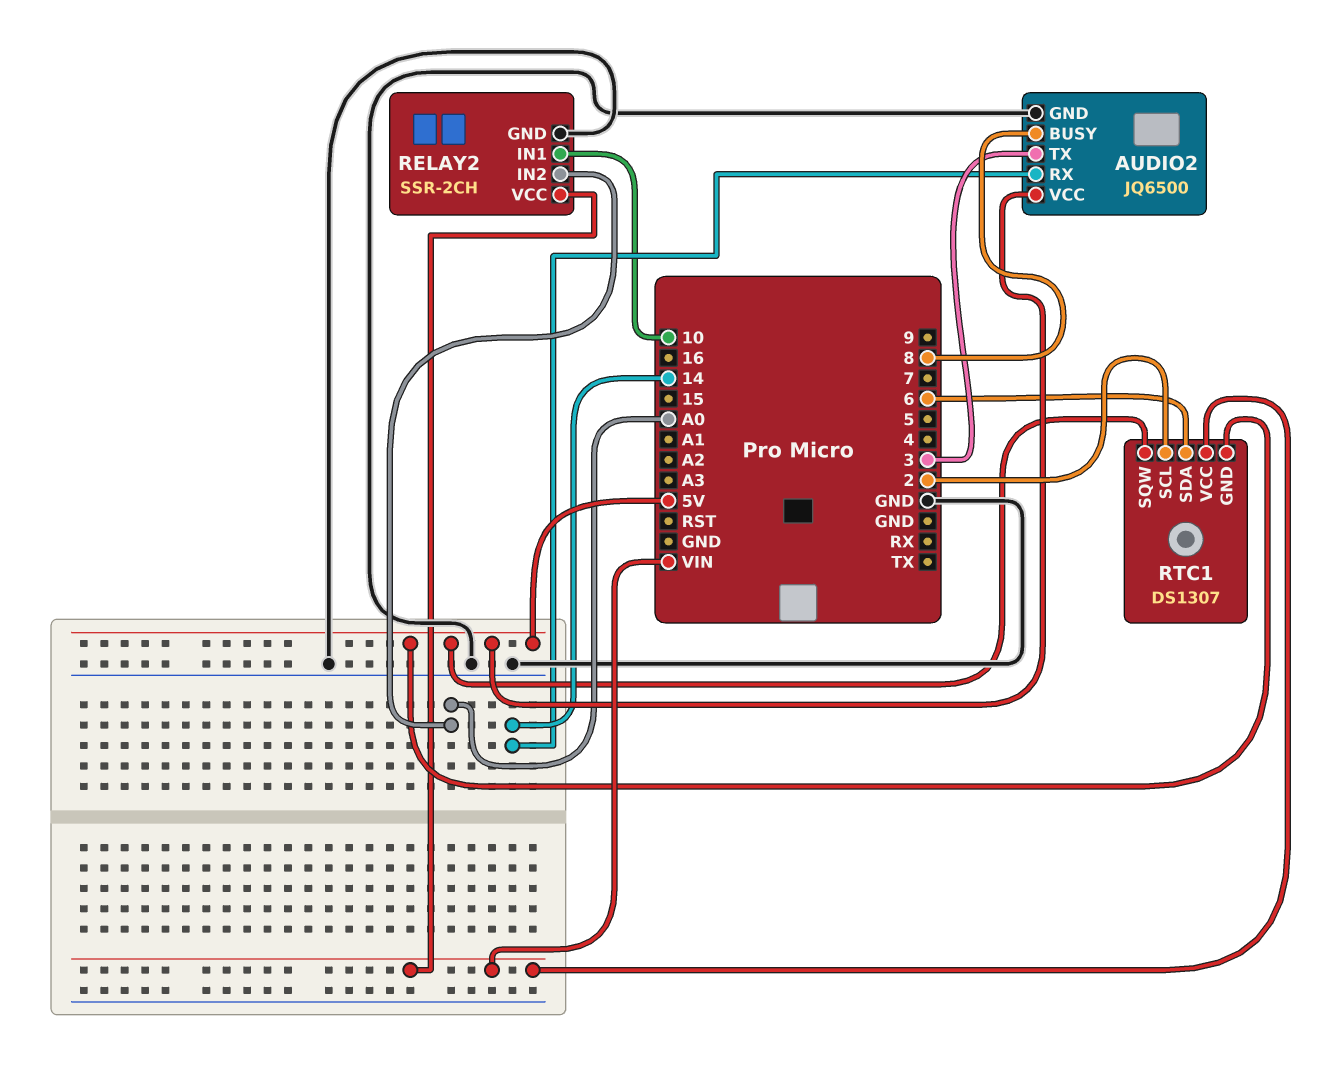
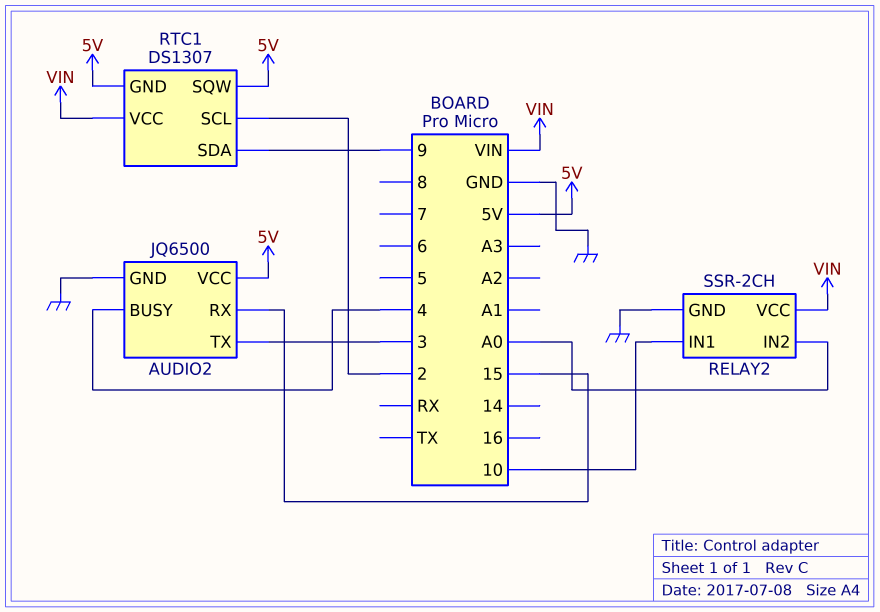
AUDIO2 pin BUSY: 8 -> 4
AUDIO2 pin RX: 14 -> 15
RTC1 pin SDA: 6 -> 9

